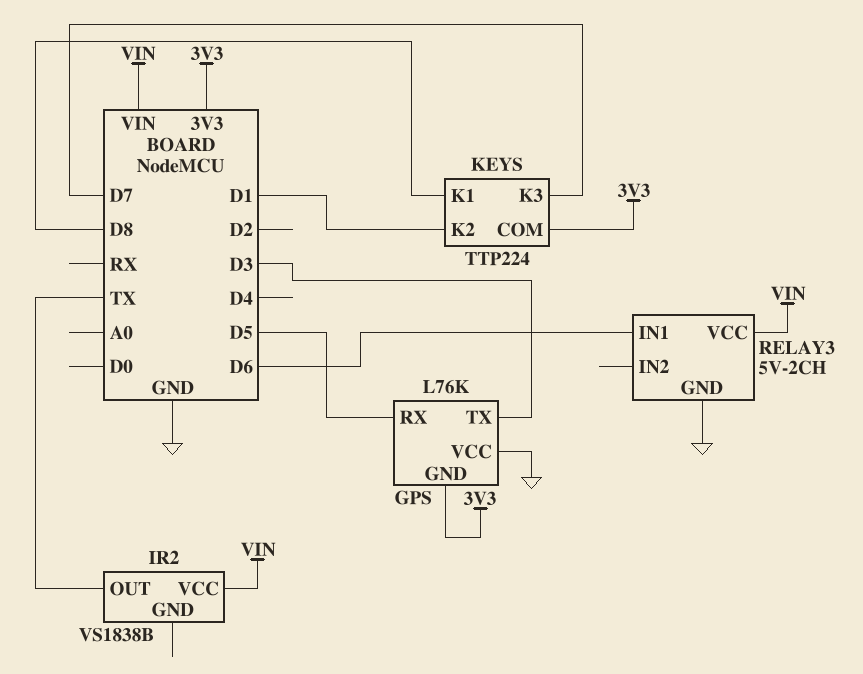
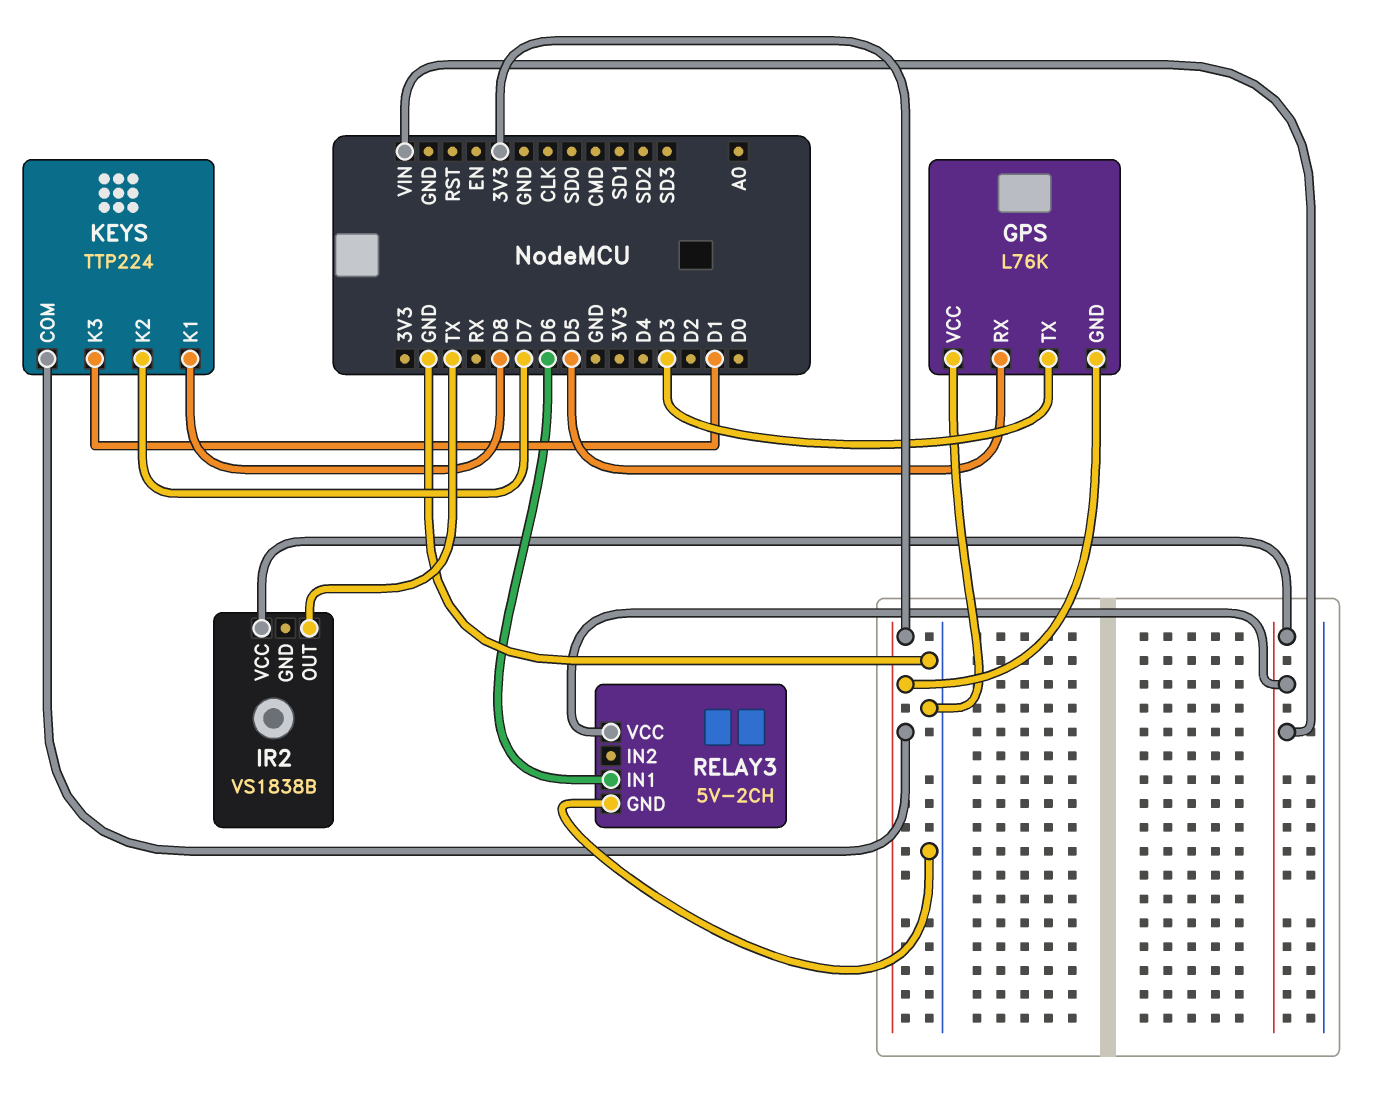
KEYS pin K2: D1 -> D7
KEYS pin K3: D7 -> D1

